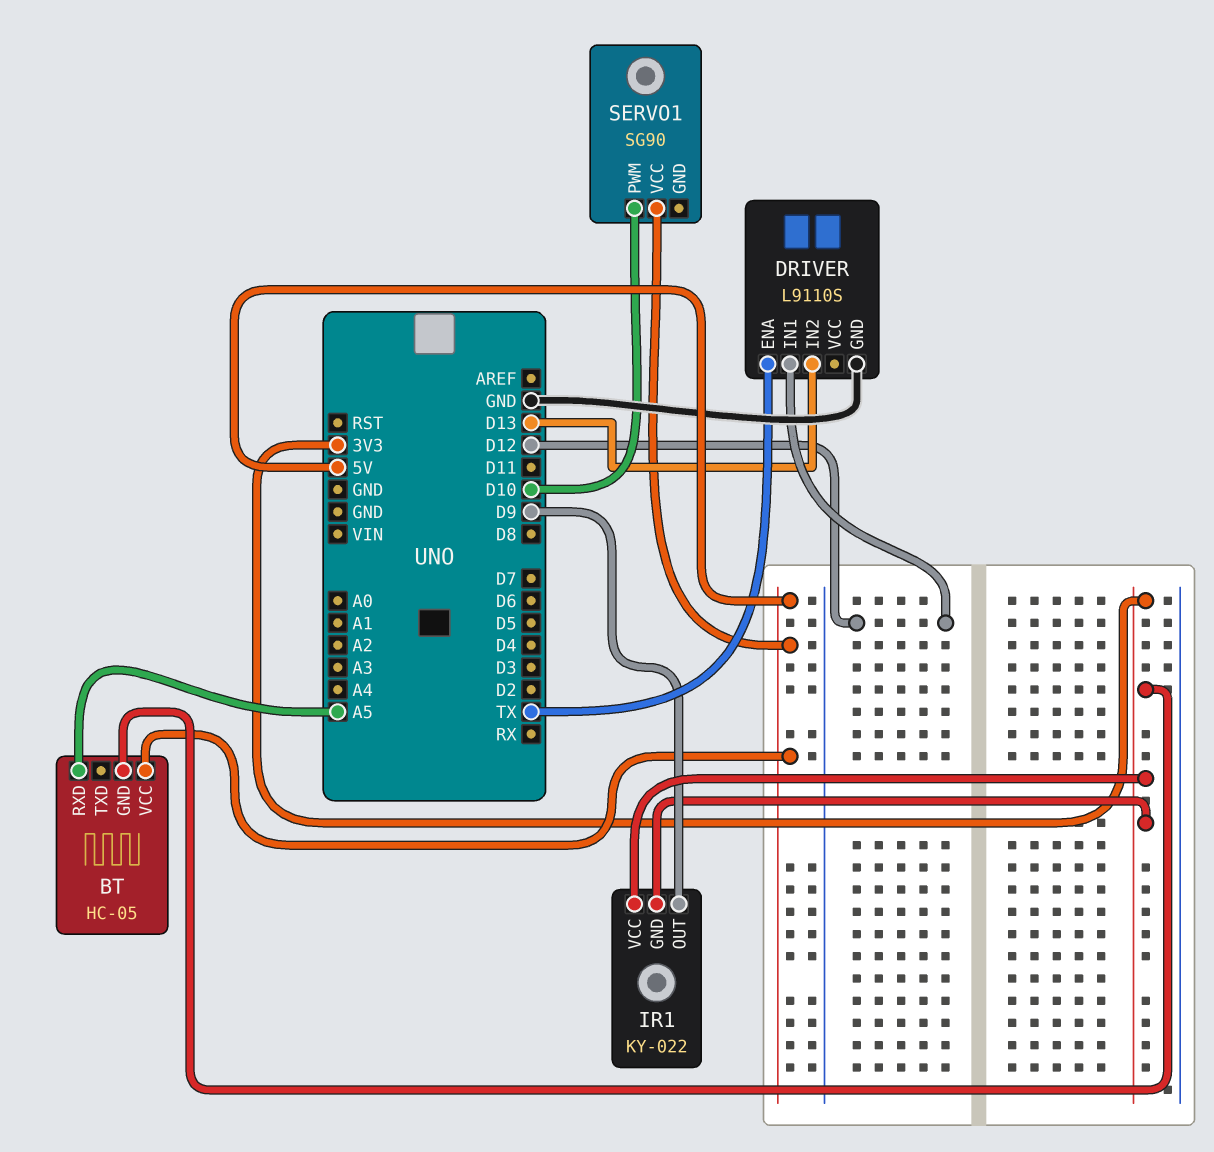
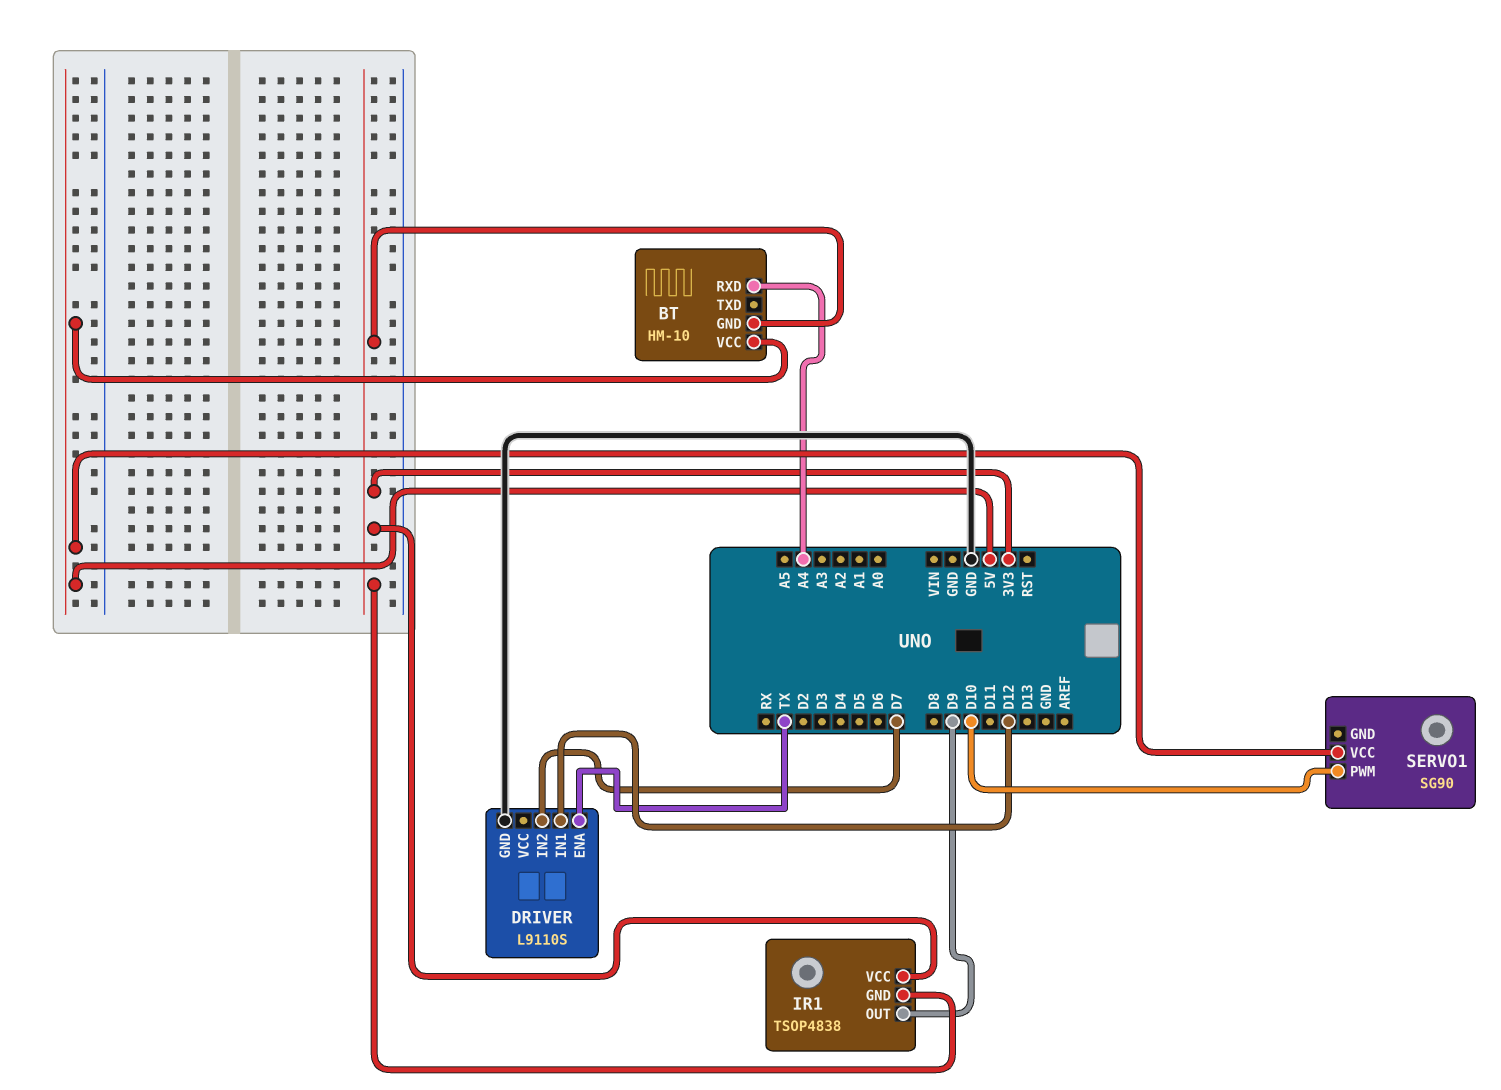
BT: HC-05 -> HM-10
BT pin RXD: A5 -> A4
DRIVER pin IN2: D13 -> D7
IR1: KY-022 -> TSOP4838

